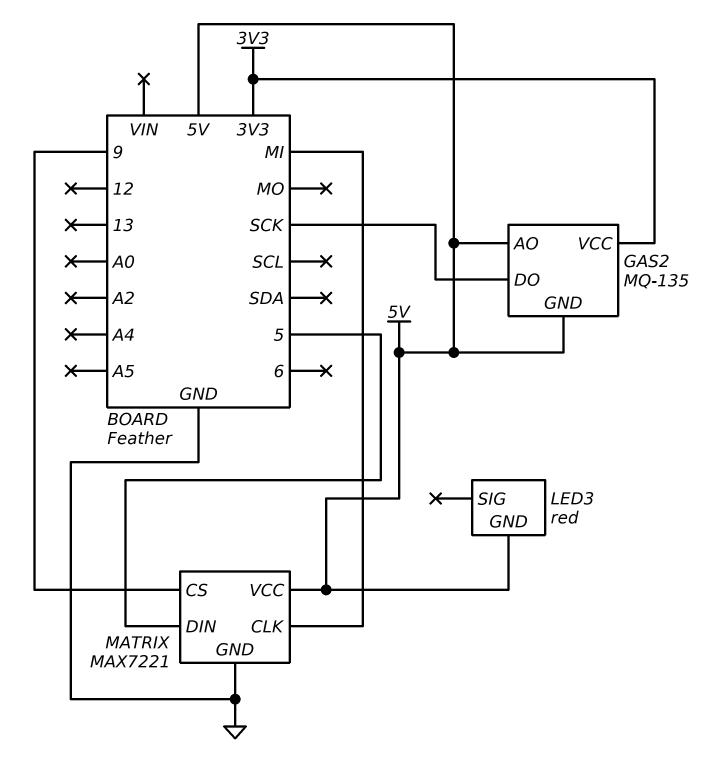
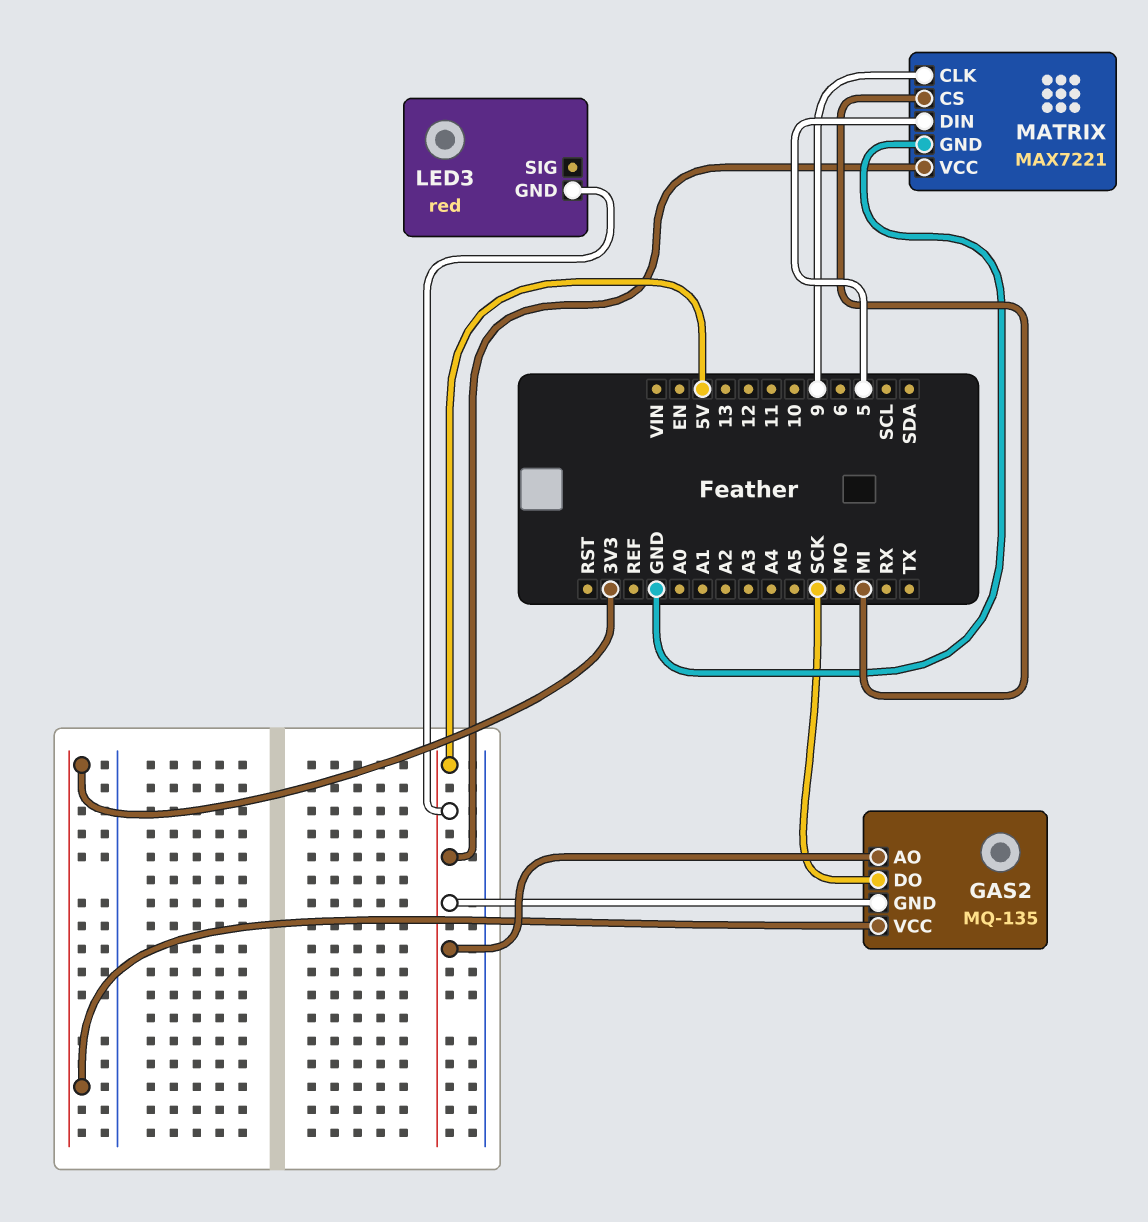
MATRIX pin CLK: MI -> 9
MATRIX pin CS: 9 -> MI

